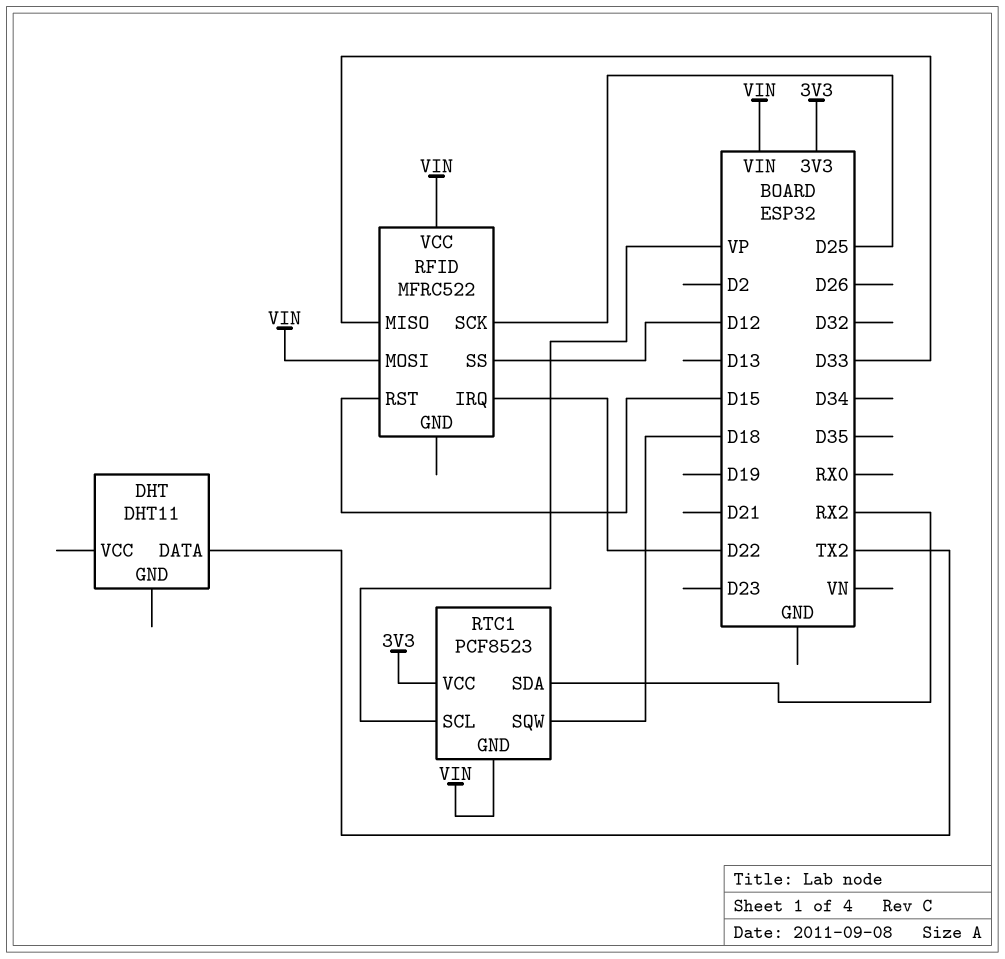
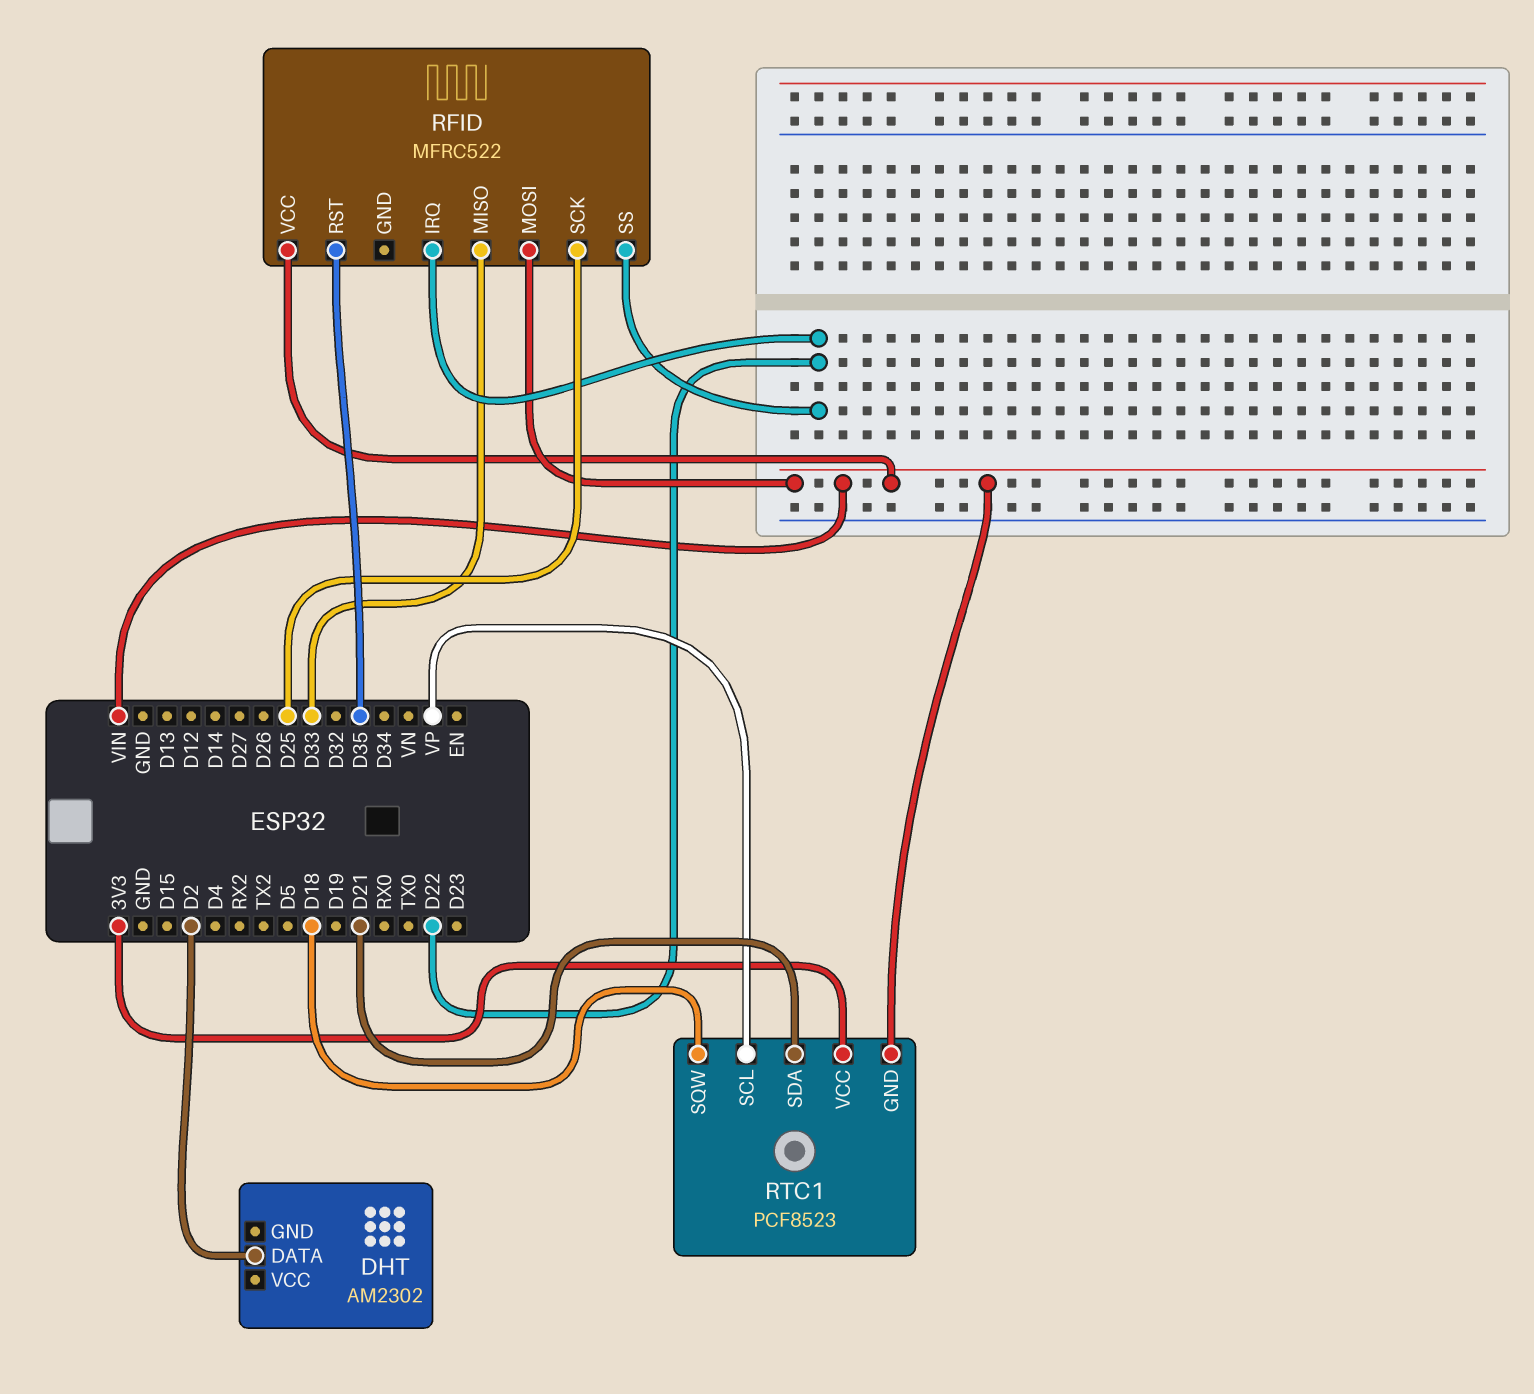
DHT: DHT11 -> AM2302
DHT pin DATA: TX2 -> D2
RFID pin RST: D15 -> D35
RFID pin SS: D12 -> D22
RTC1 pin SDA: RX2 -> D21

